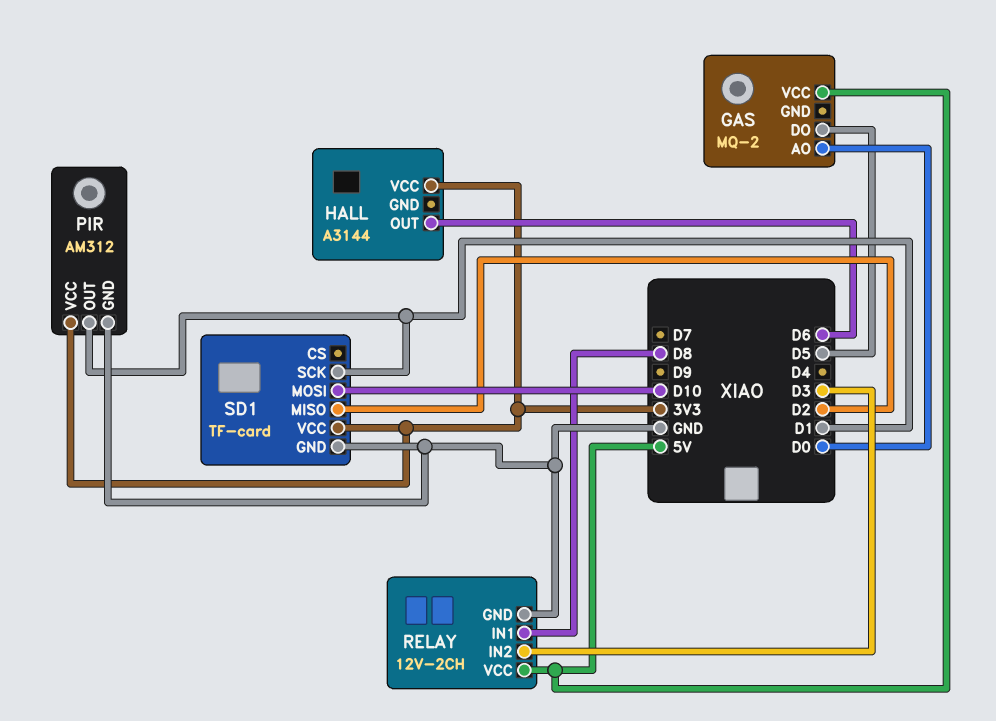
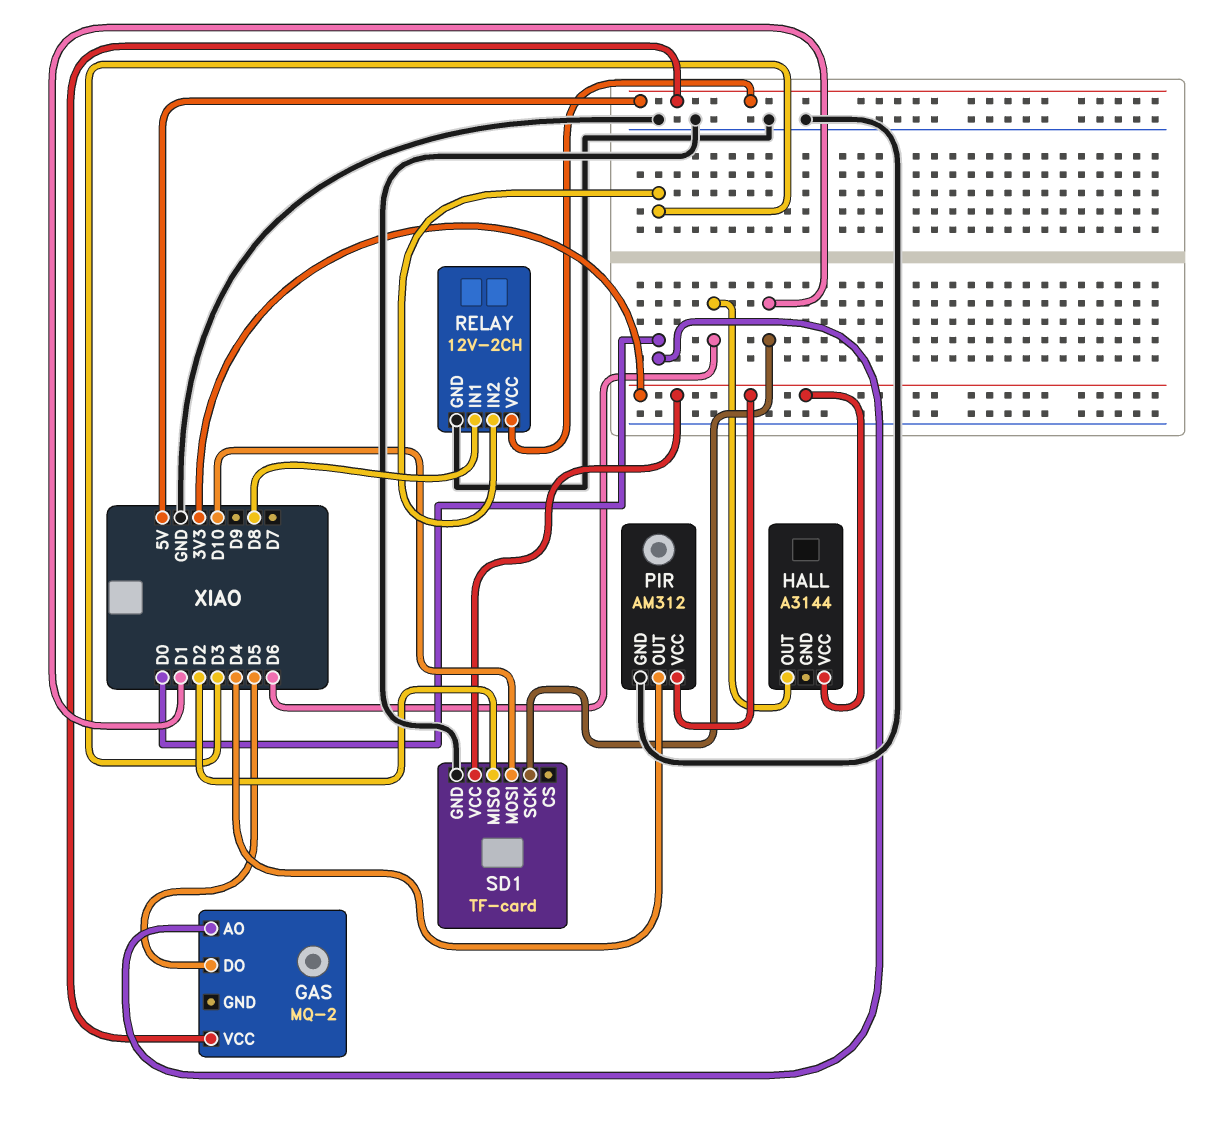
PIR pin OUT: D1 -> D4

